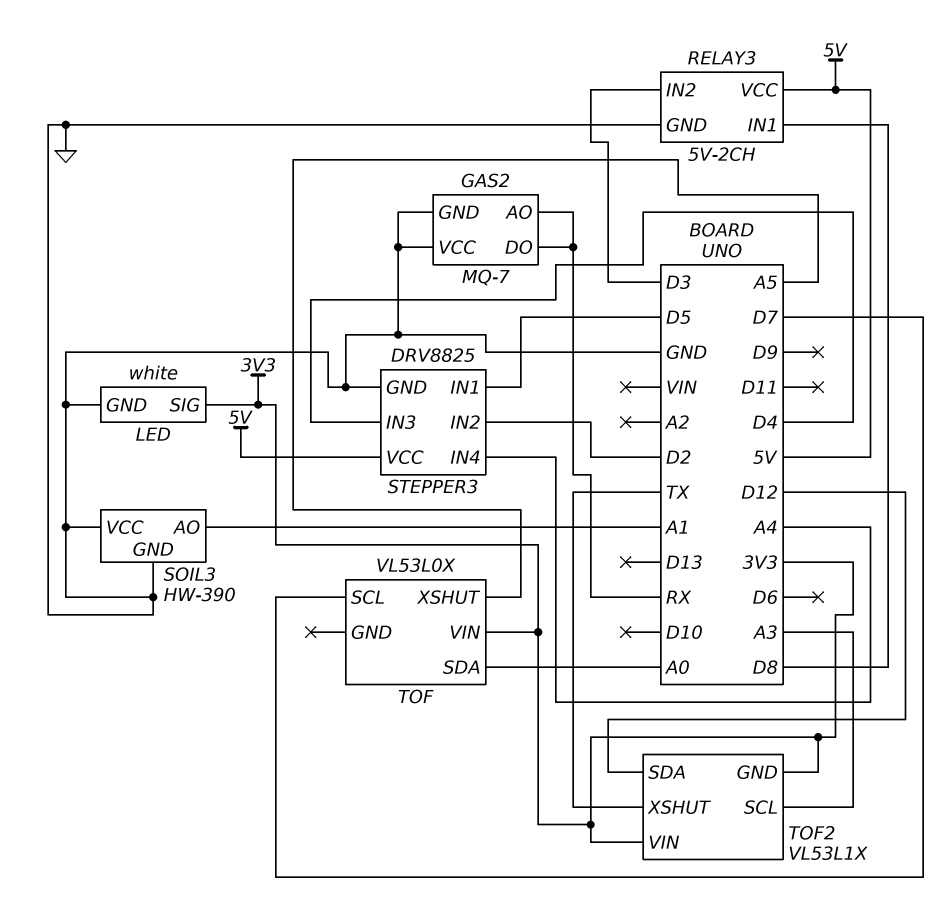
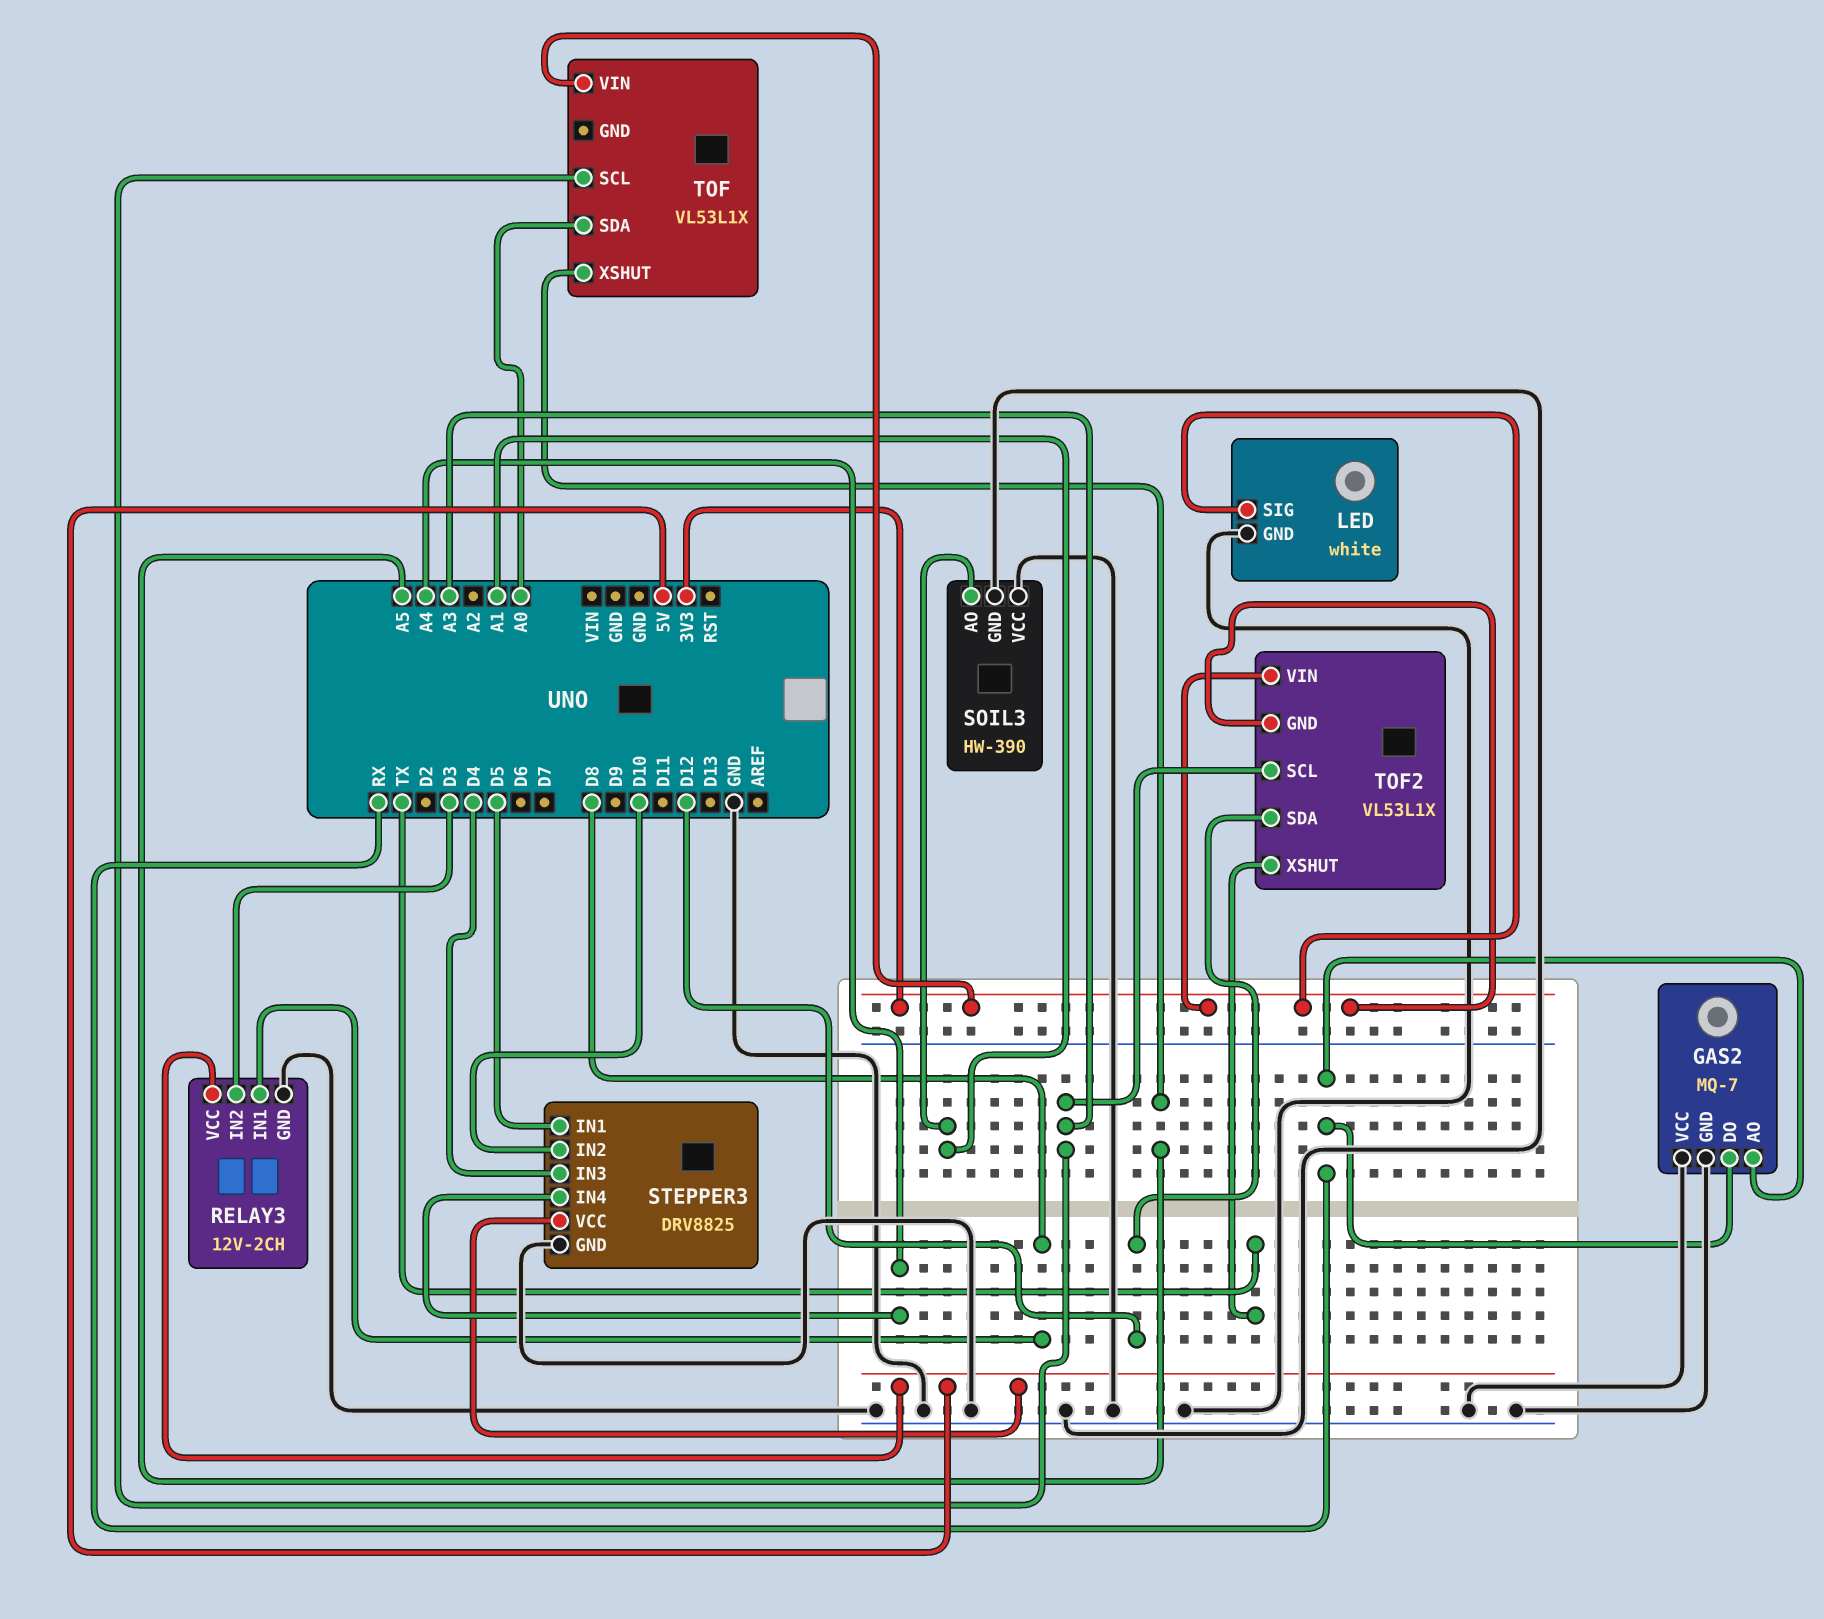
RELAY3: 5V-2CH -> 12V-2CH
STEPPER3 pin IN2: D2 -> D10
TOF: VL53L0X -> VL53L1X
TOF pin SCL: D7 -> A3

